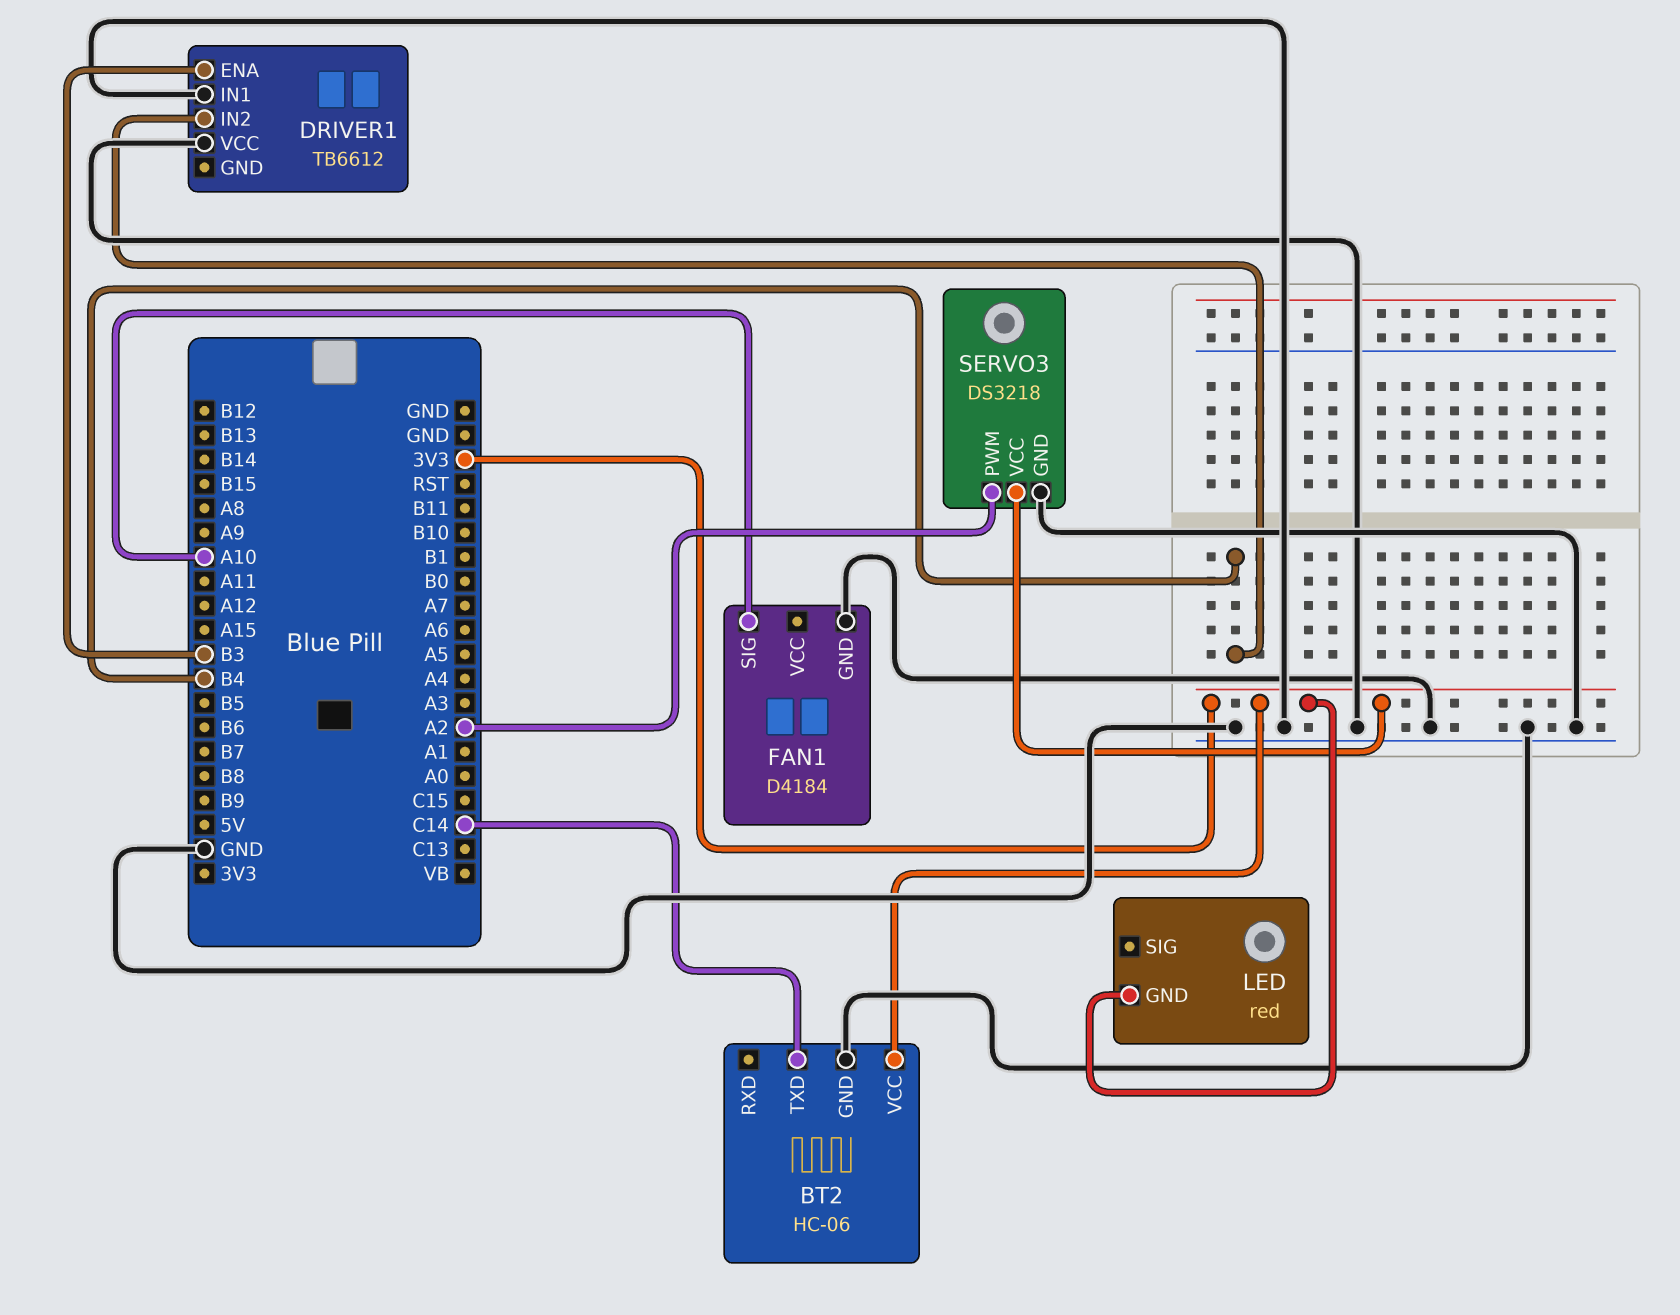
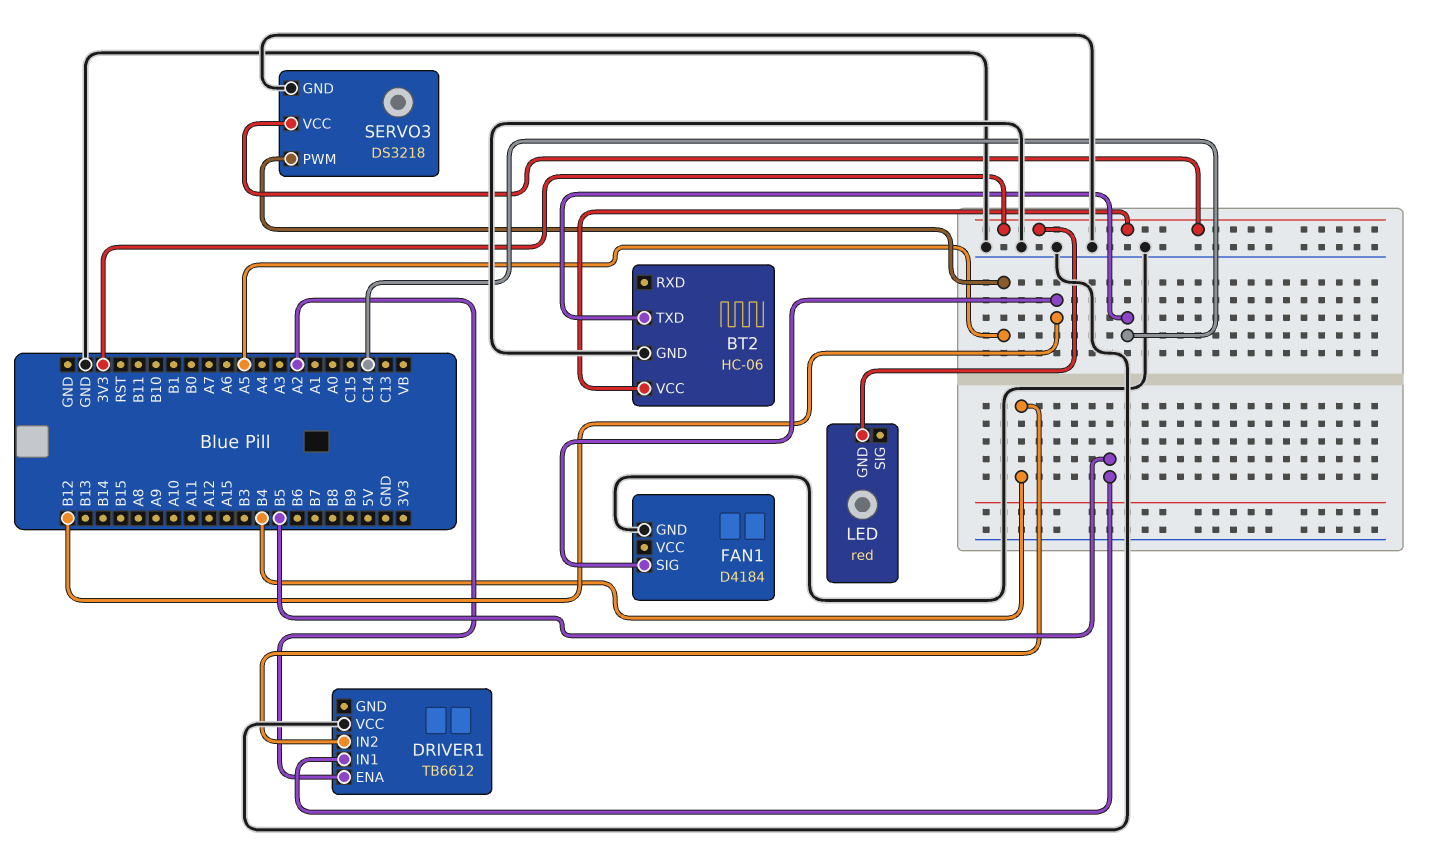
DRIVER1 pin ENA: B3 -> A2
DRIVER1 pin IN1: GND -> B5
FAN1 pin SIG: A10 -> B12
SERVO3 pin PWM: A2 -> A5

